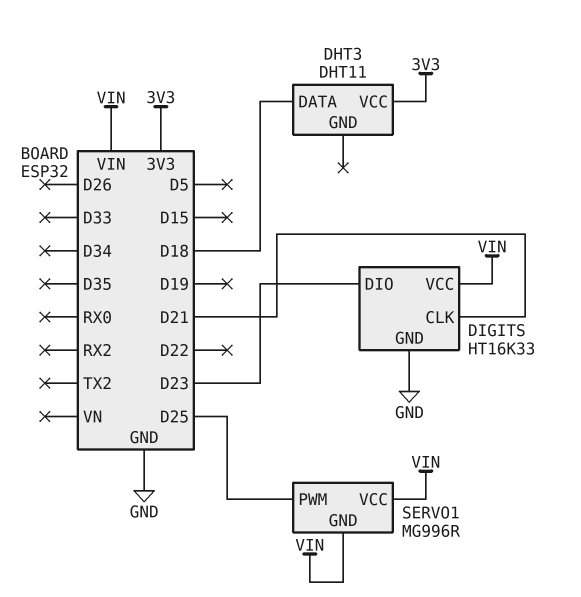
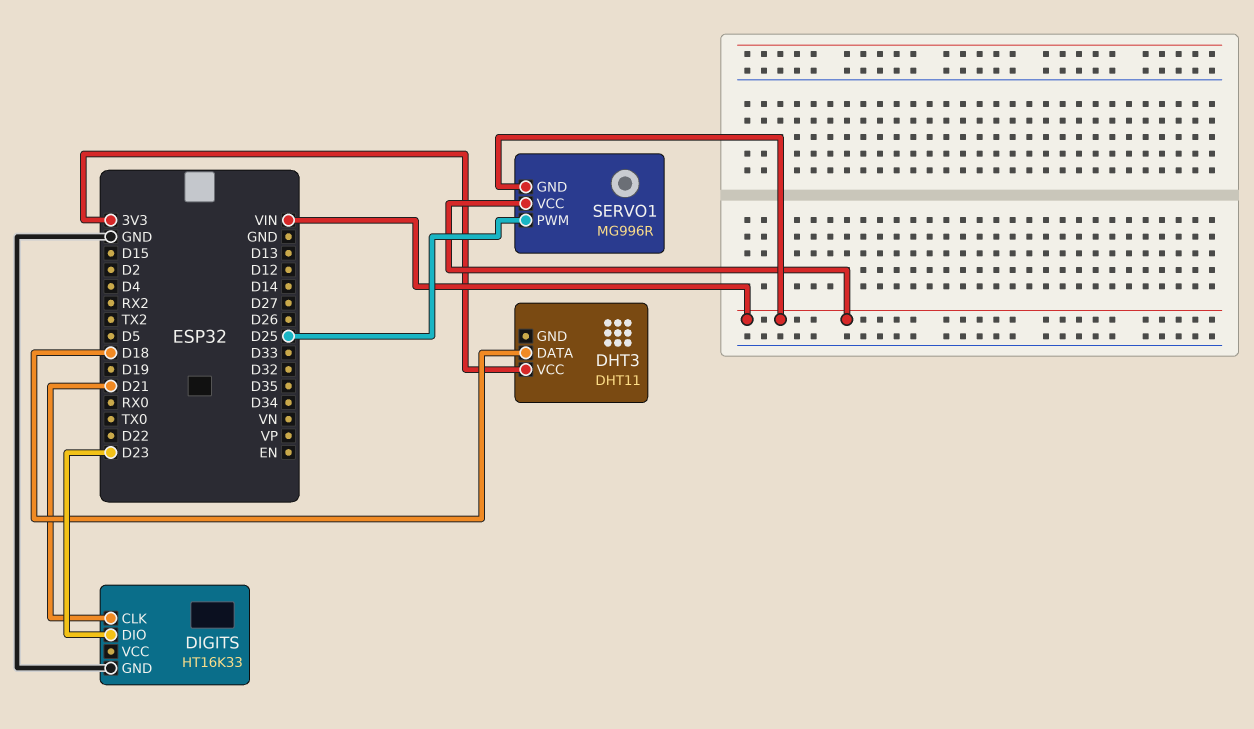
DIGITS pin VCC: VIN -> none

